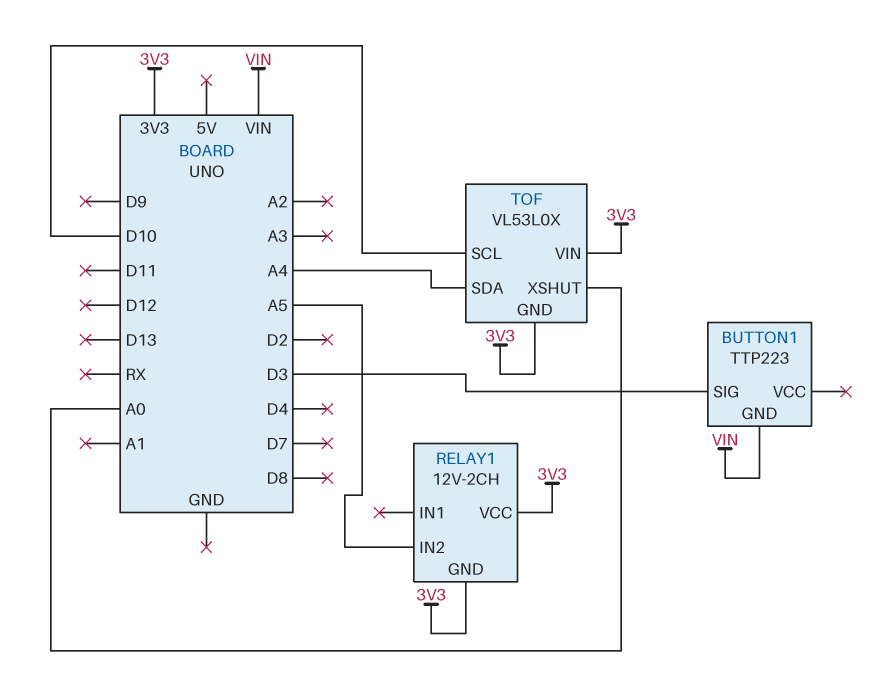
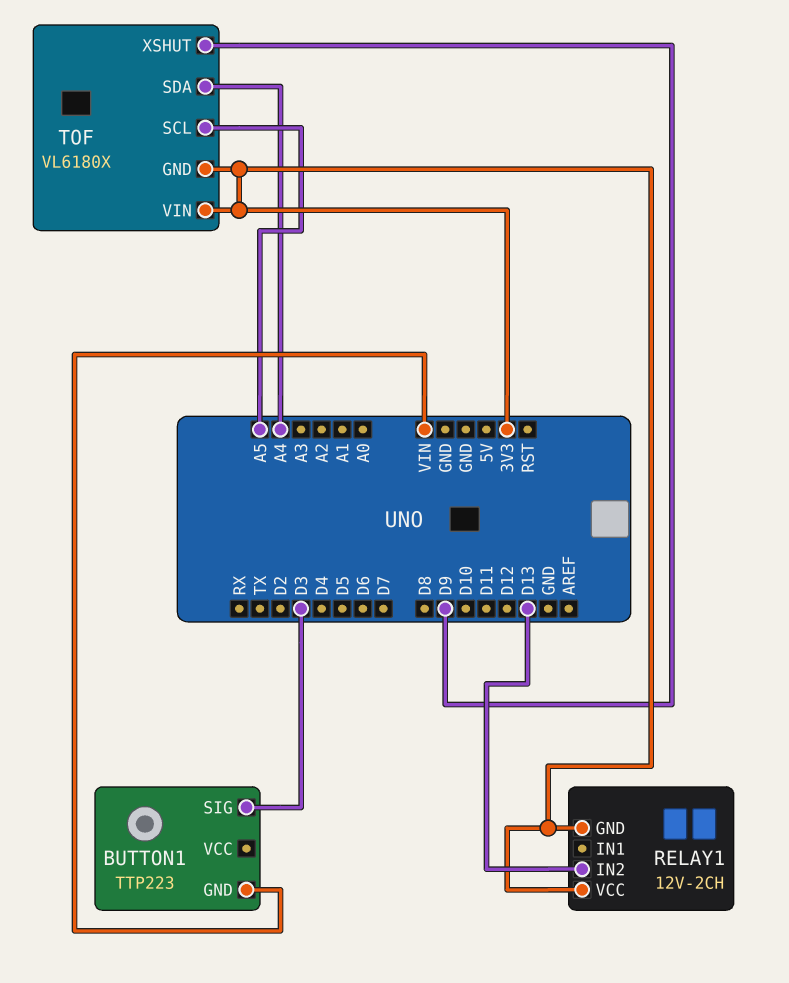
RELAY1 pin IN2: A5 -> D13
TOF: VL53L0X -> VL6180X
TOF pin SCL: D10 -> A5
TOF pin XSHUT: A0 -> D9

